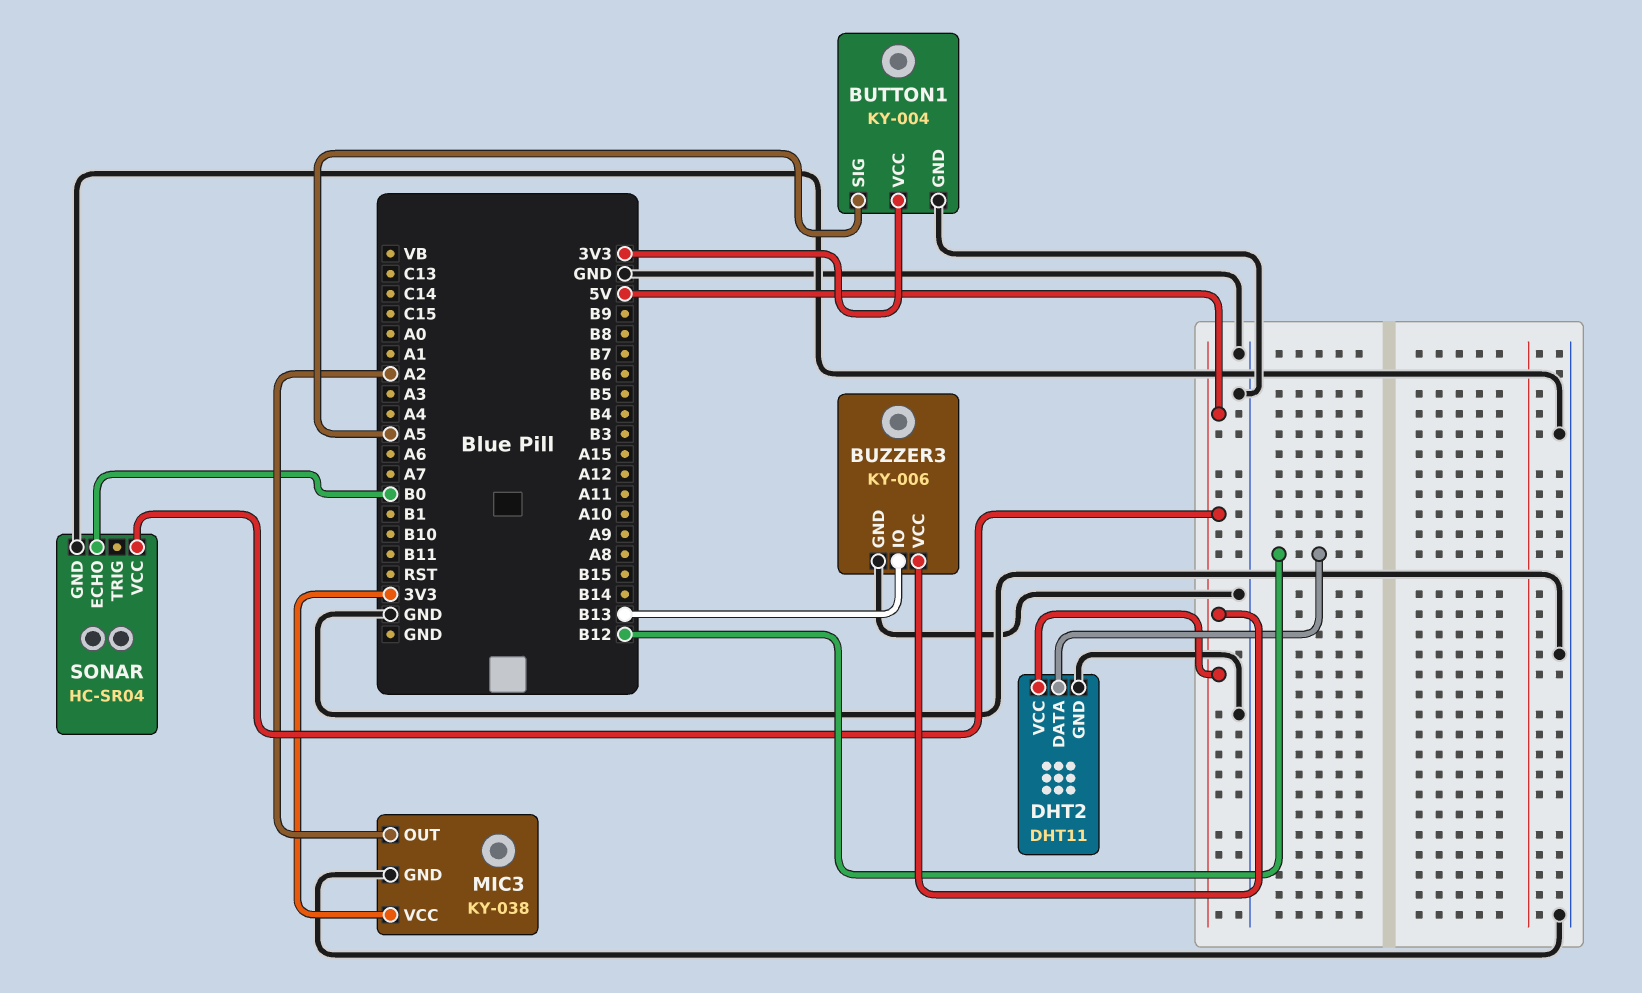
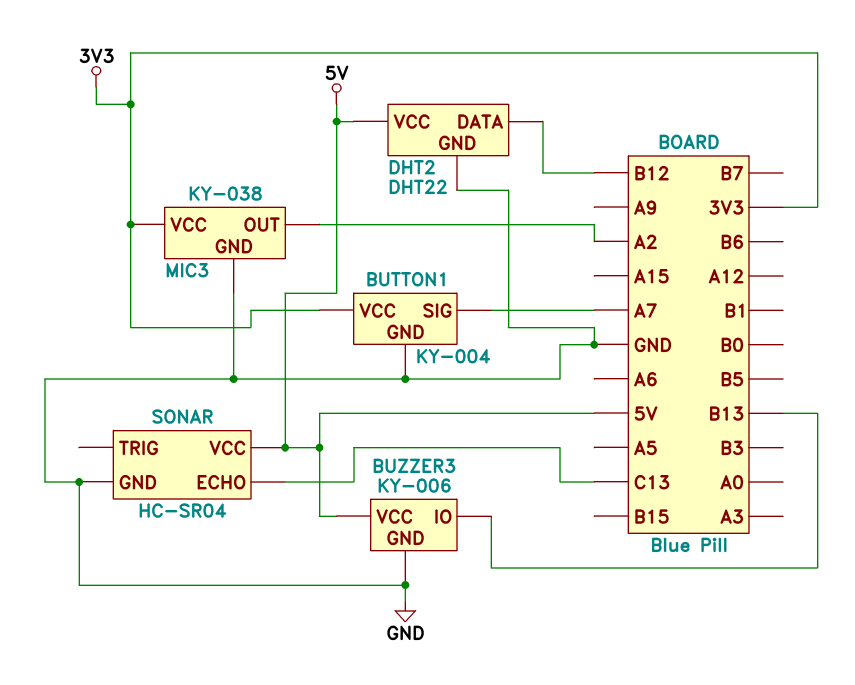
BUTTON1 pin SIG: A5 -> A7
DHT2: DHT11 -> DHT22
SONAR pin ECHO: B0 -> C13

